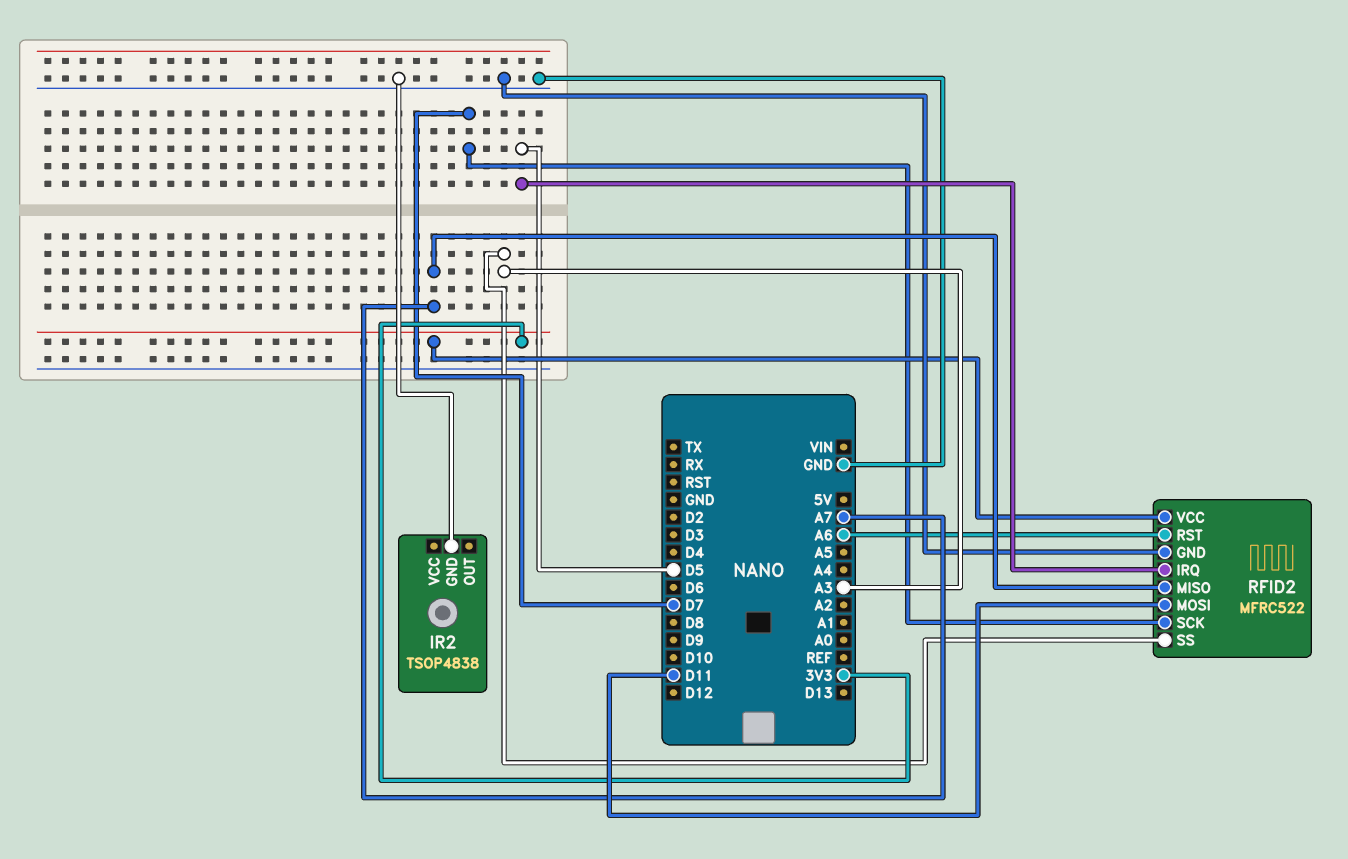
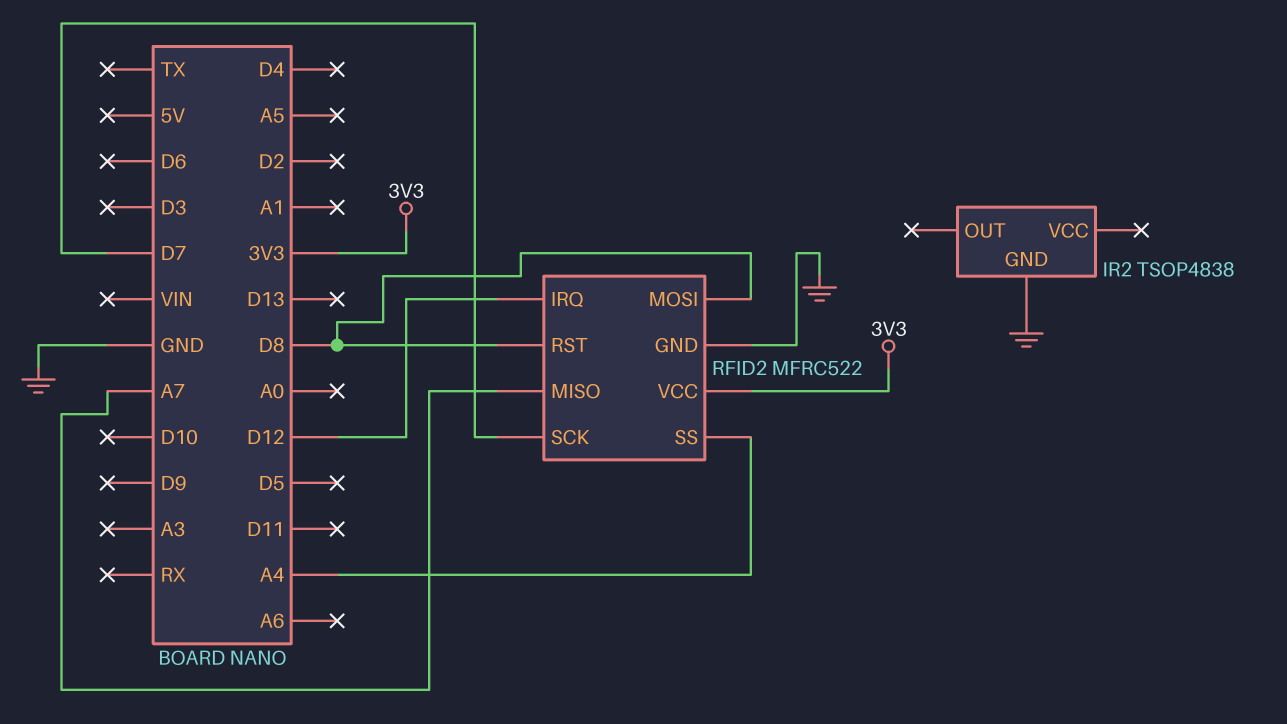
RFID2 pin IRQ: D5 -> D12
RFID2 pin MOSI: D11 -> D8
RFID2 pin RST: A6 -> D8
RFID2 pin SS: A3 -> A4

